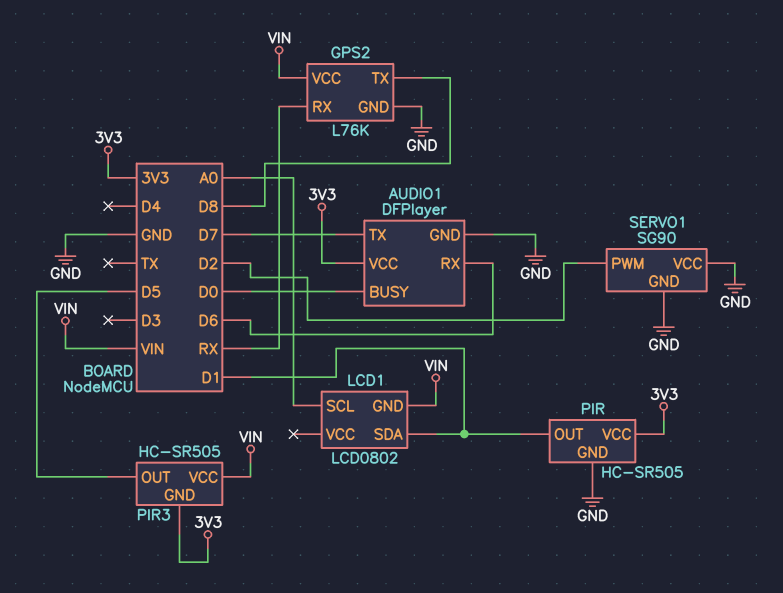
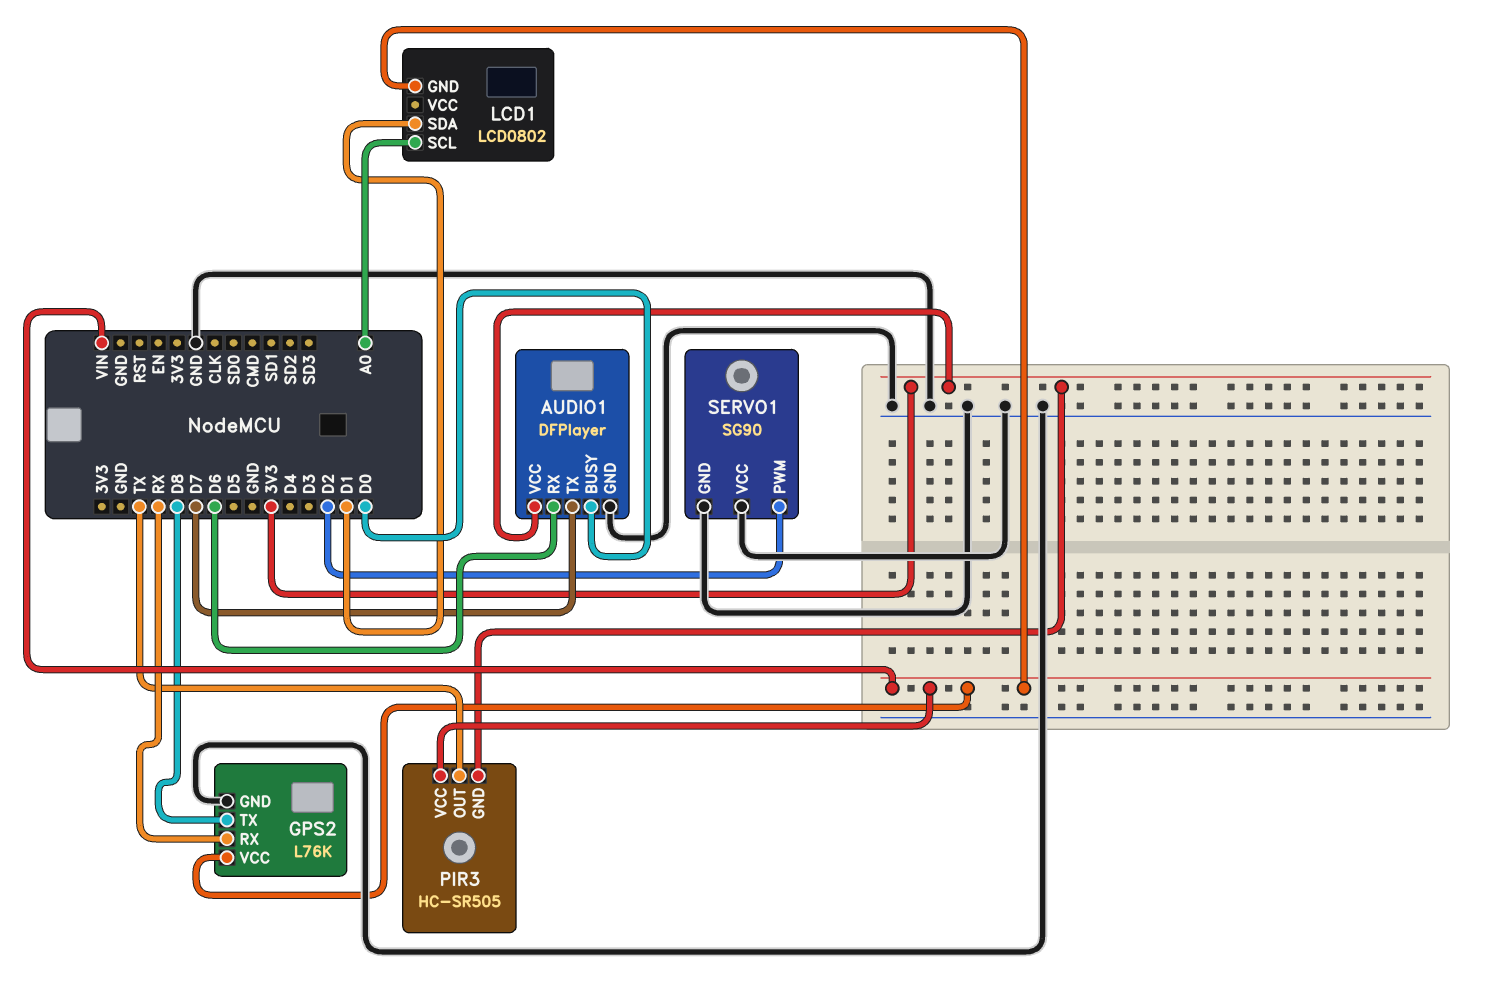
PIR: HC-SR505 -> none
PIR pin GND: GND -> none
PIR pin OUT: D1 -> none
PIR pin VCC: 3V3 -> none
PIR3 pin OUT: D5 -> TX

